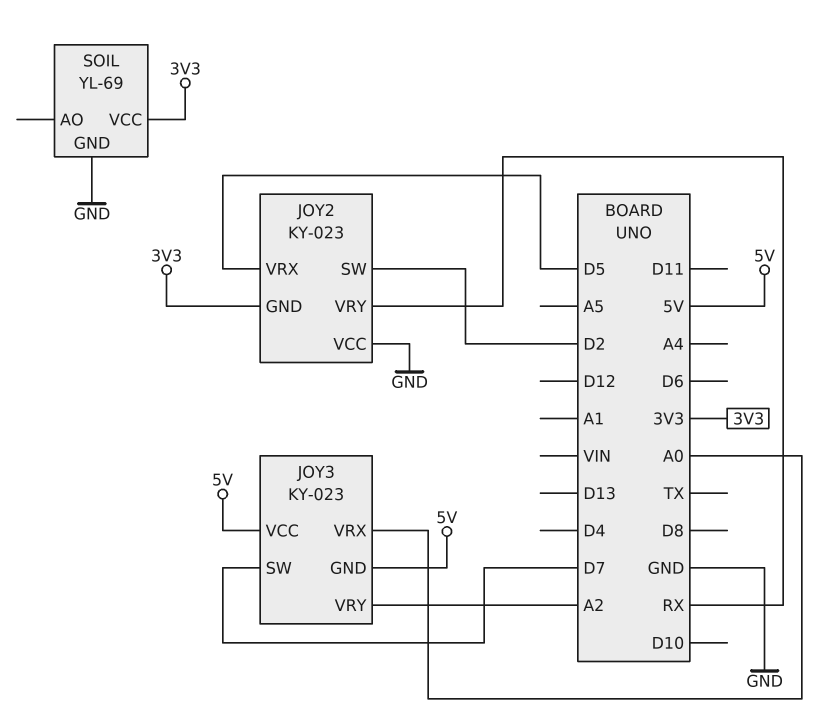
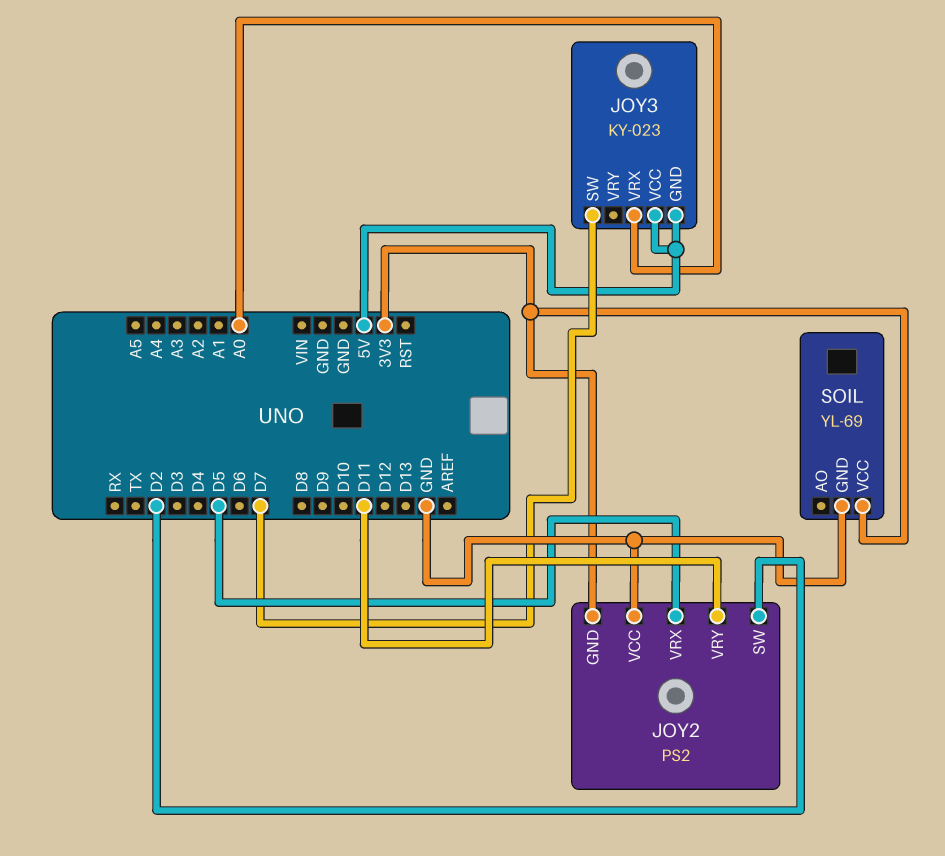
JOY2: KY-023 -> PS2
JOY2 pin VRY: RX -> D11
JOY3 pin VRY: A2 -> none

